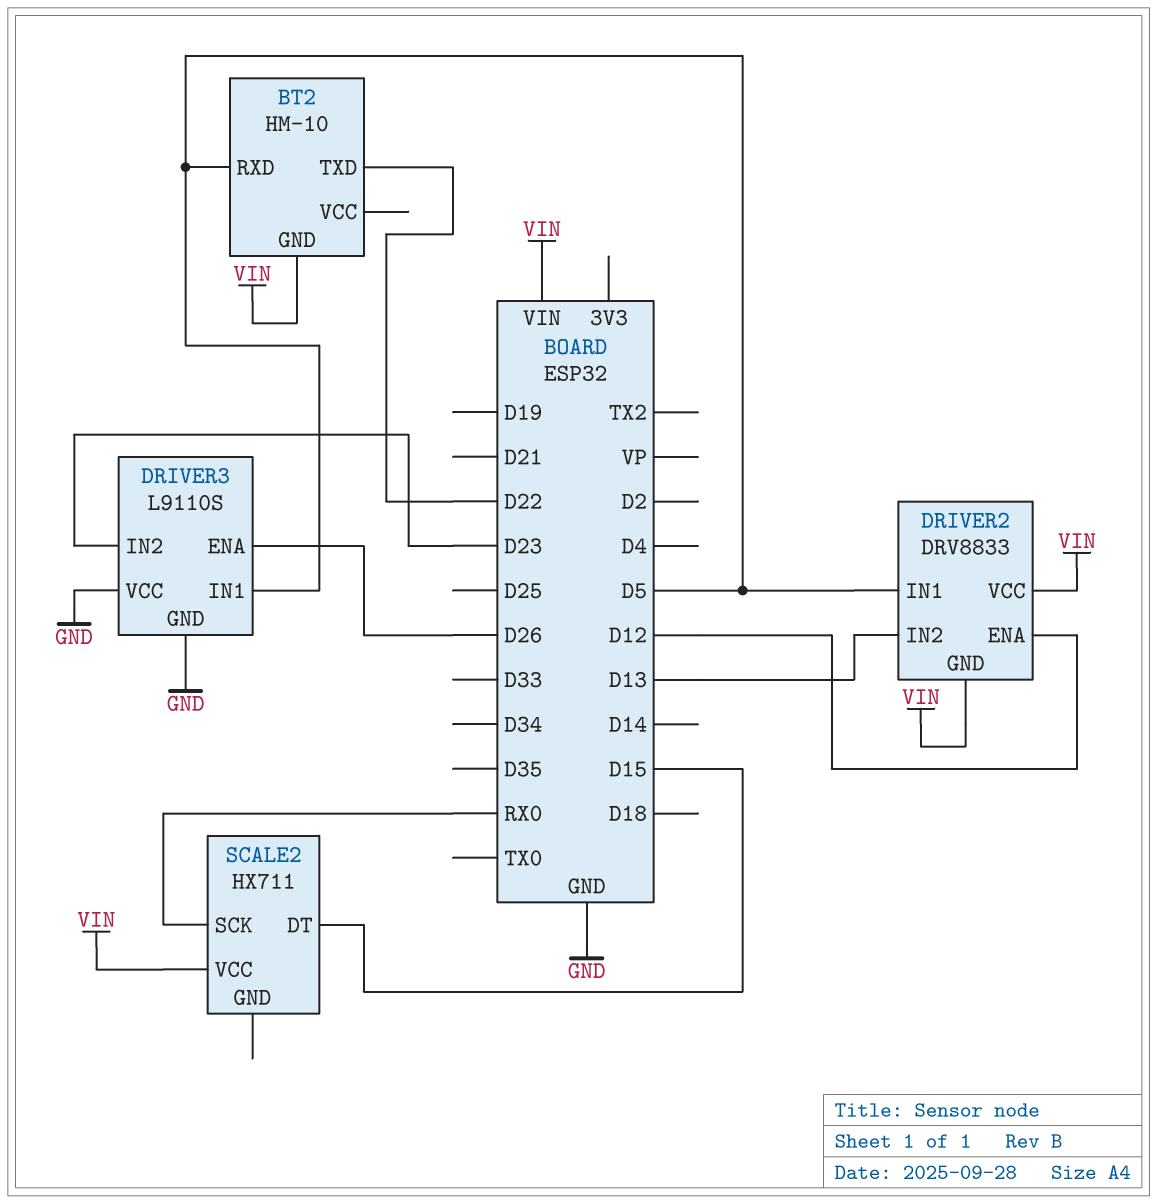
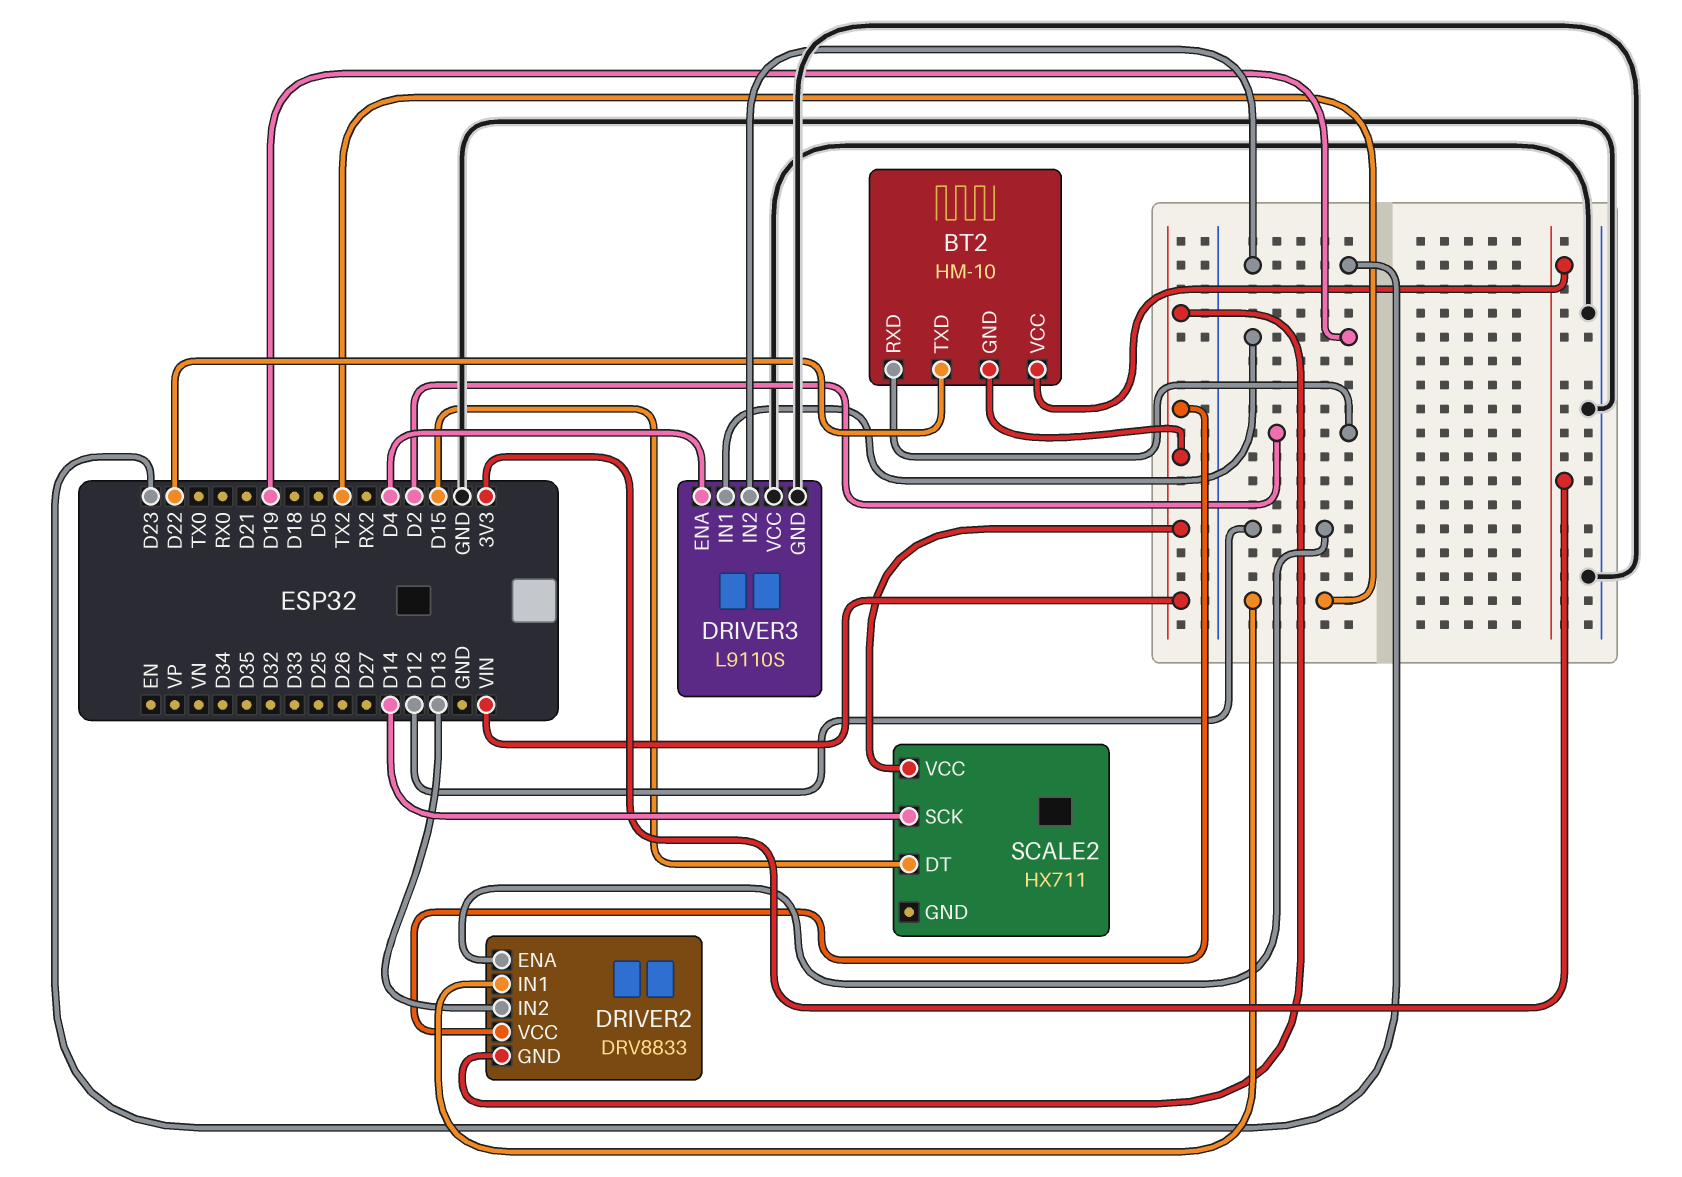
BT2 pin RXD: D5 -> D2
BT2 pin VCC: none -> 3V3
DRIVER2 pin IN1: D5 -> TX2
DRIVER3 pin ENA: D26 -> D4
DRIVER3 pin IN1: D5 -> D19
SCALE2 pin SCK: RX0 -> D14

